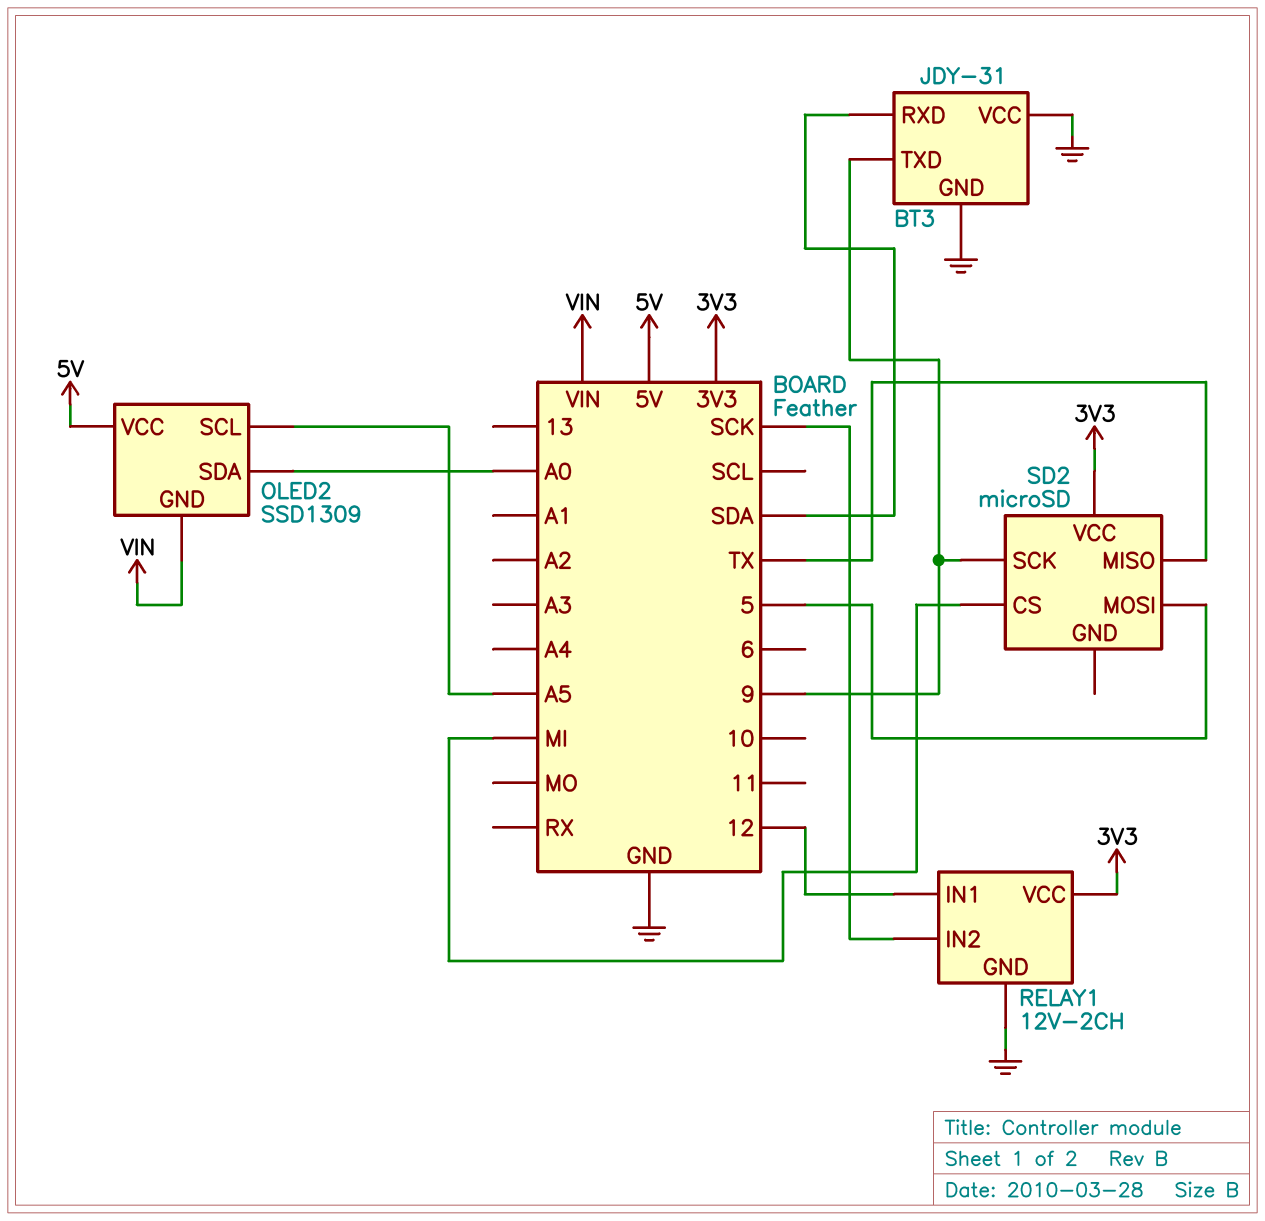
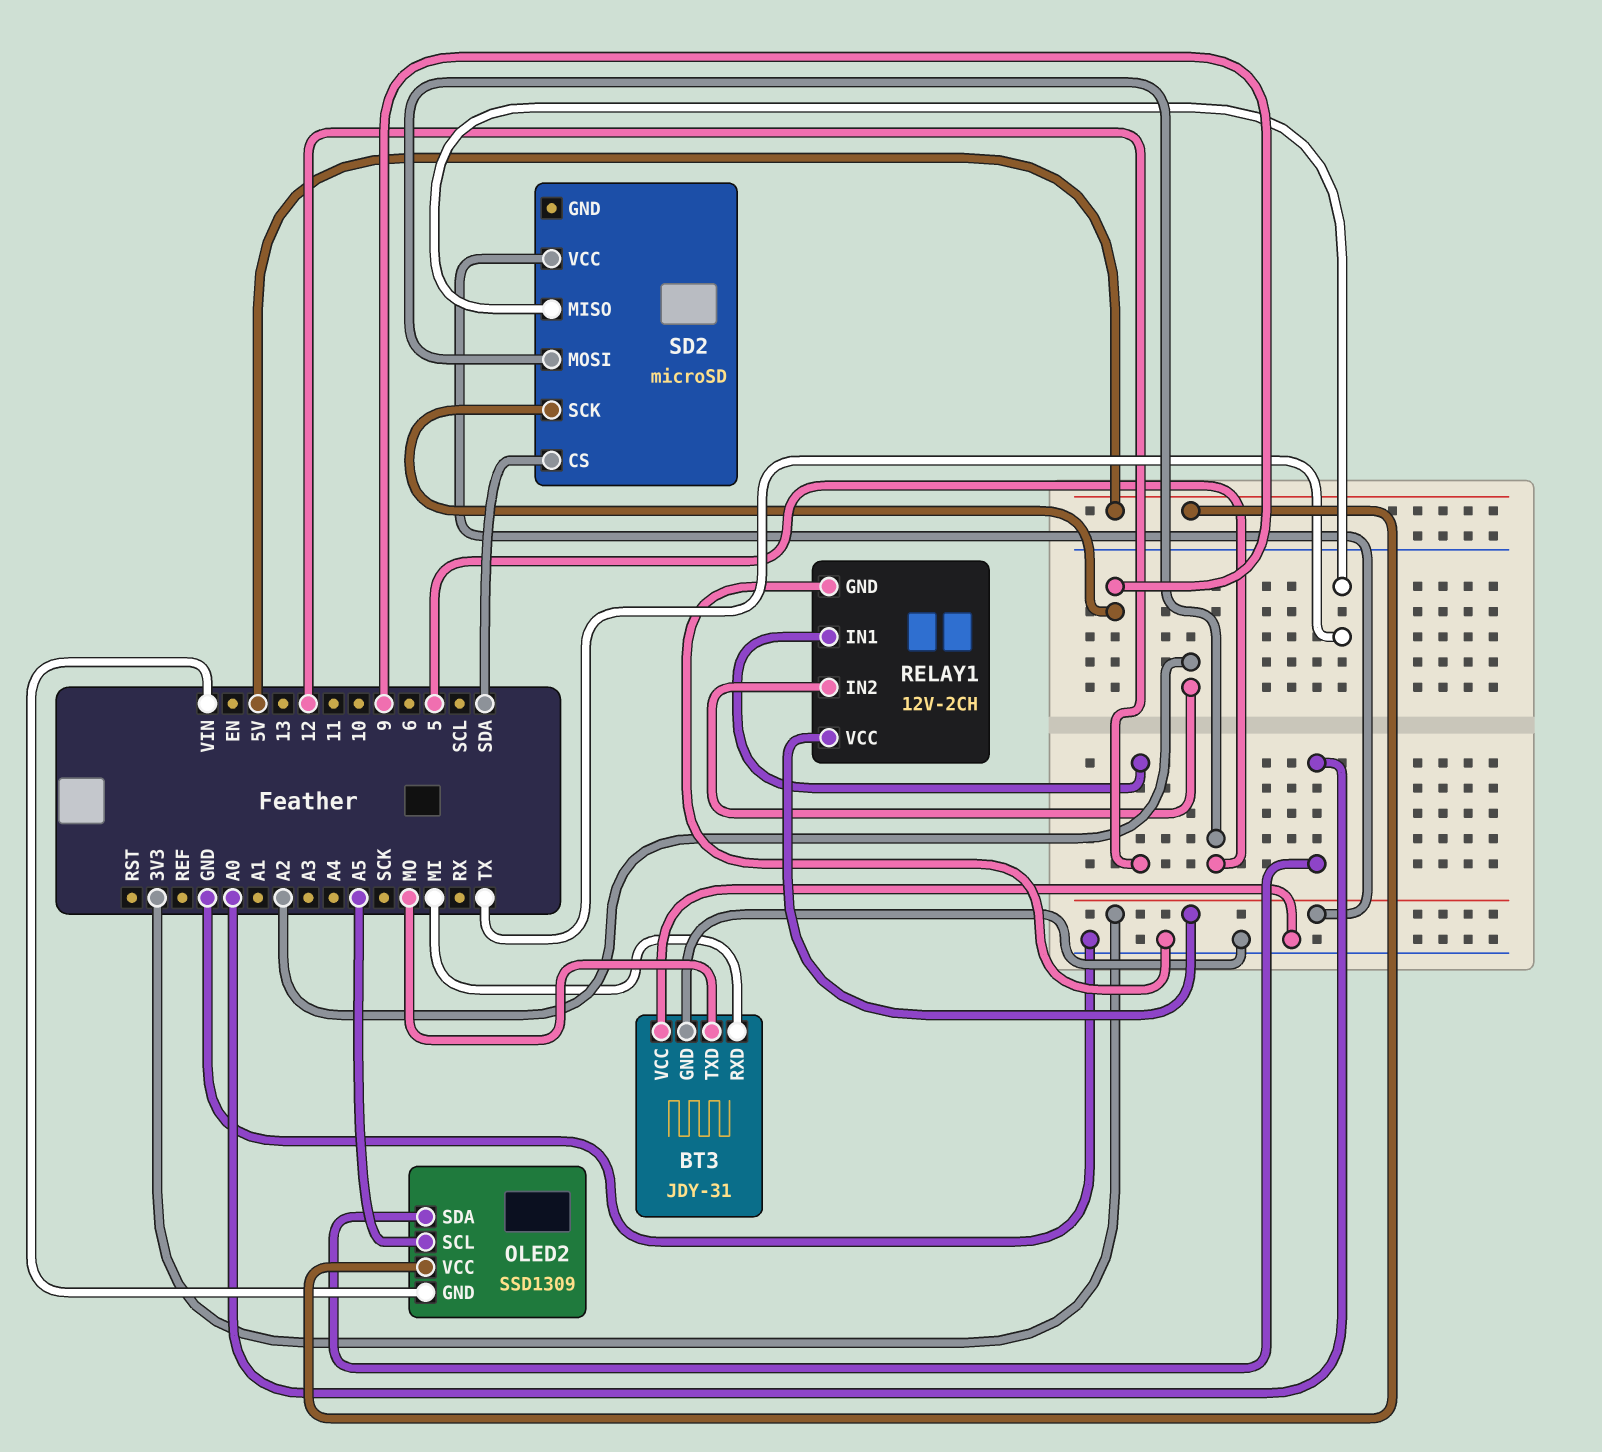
BT3 pin RXD: SDA -> MI
BT3 pin TXD: 9 -> MO
RELAY1 pin IN2: SCK -> A2
SD2 pin CS: MI -> SDA

